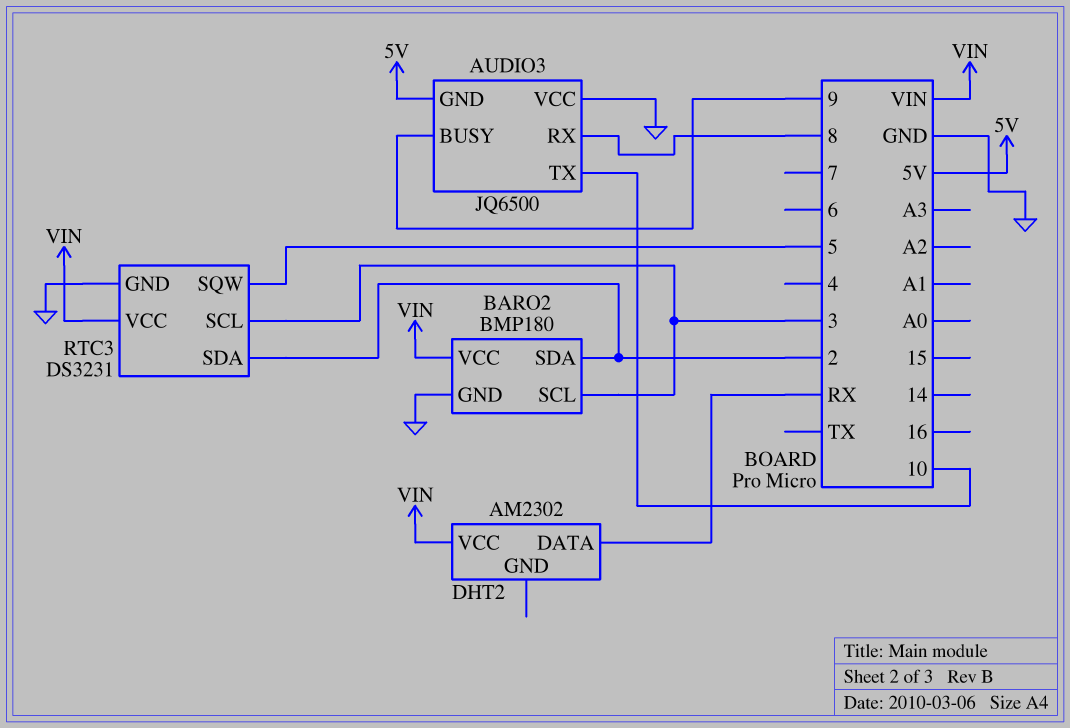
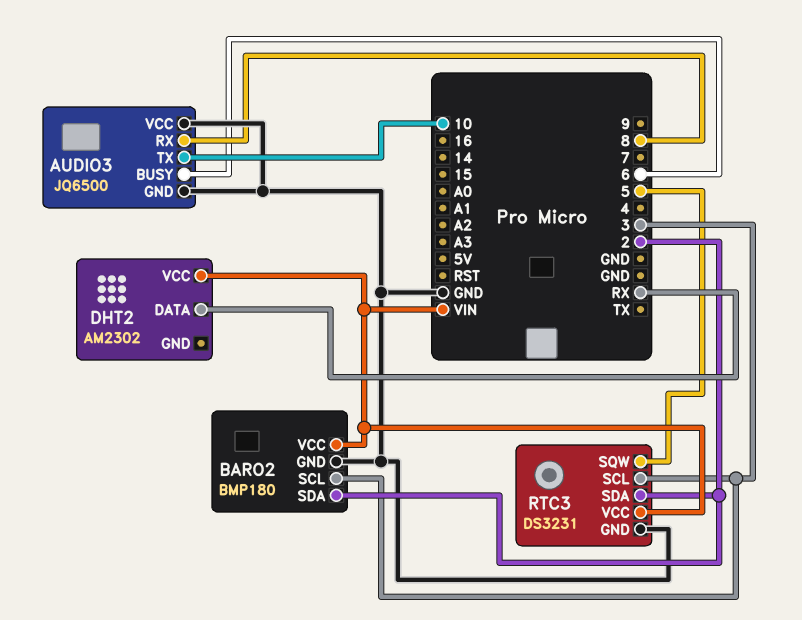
AUDIO3 pin BUSY: 9 -> 6
AUDIO3 pin GND: 5V -> GND

